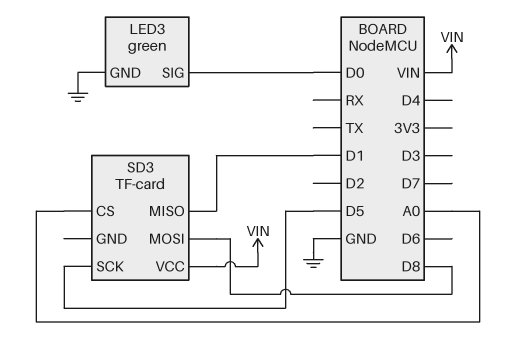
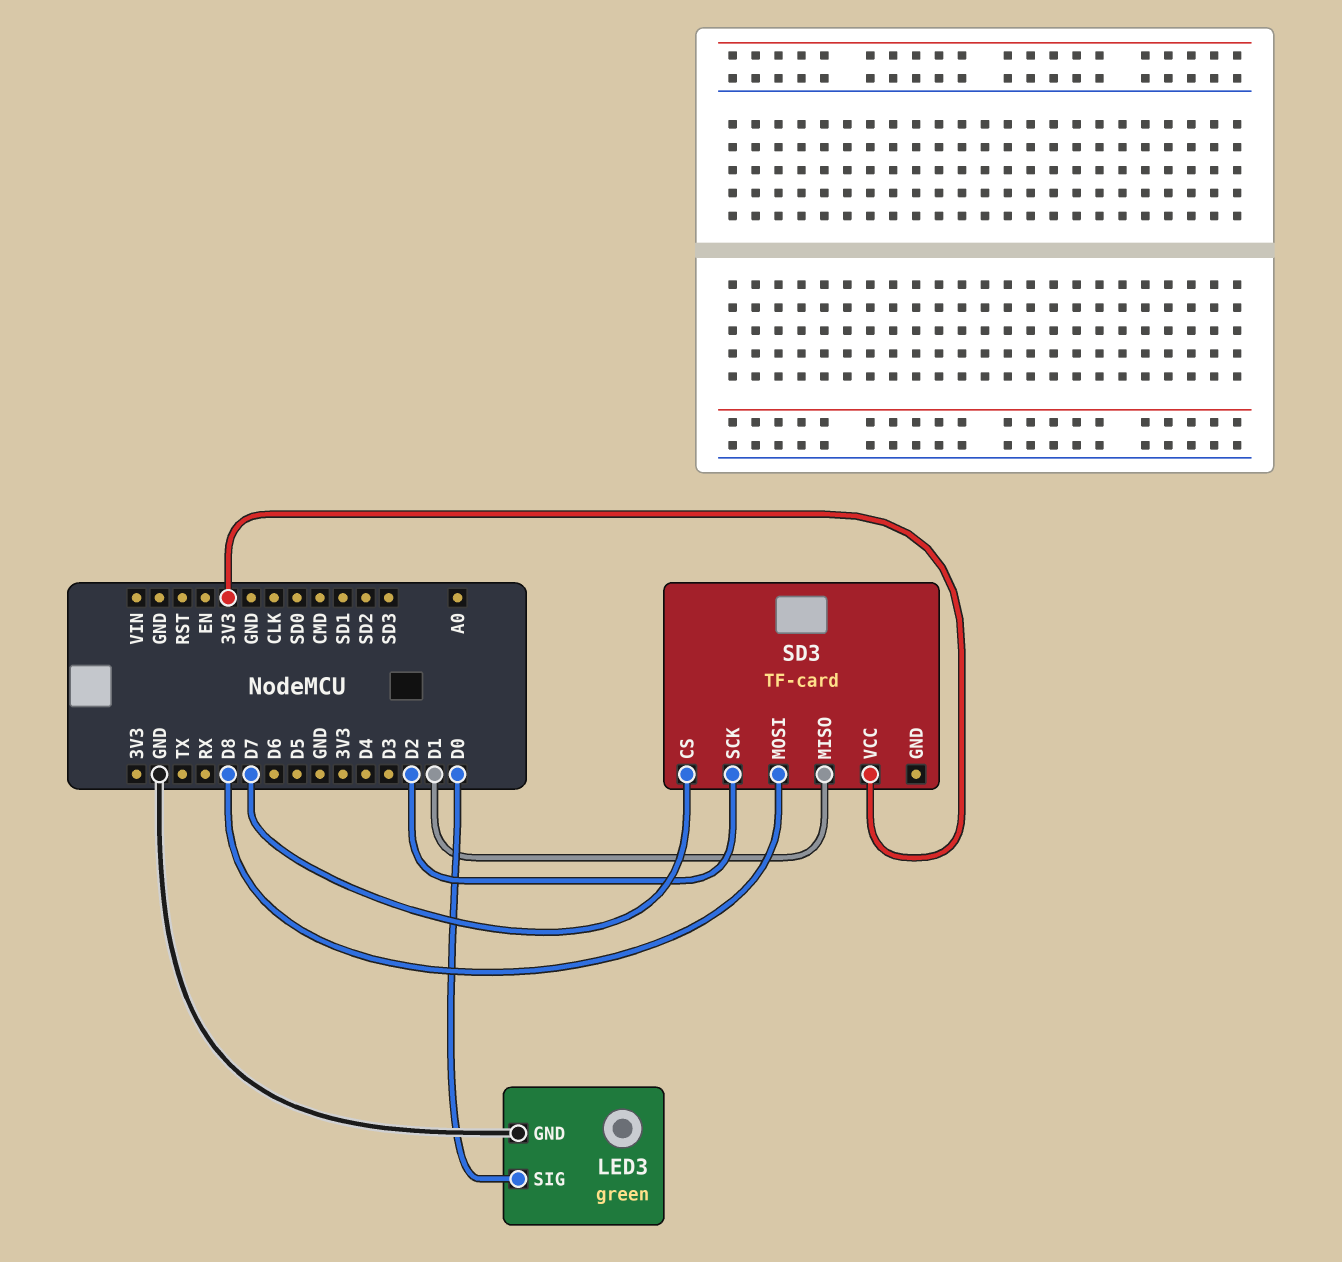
SD3 pin CS: A0 -> D7
SD3 pin SCK: D5 -> D2
SD3 pin VCC: VIN -> 3V3

